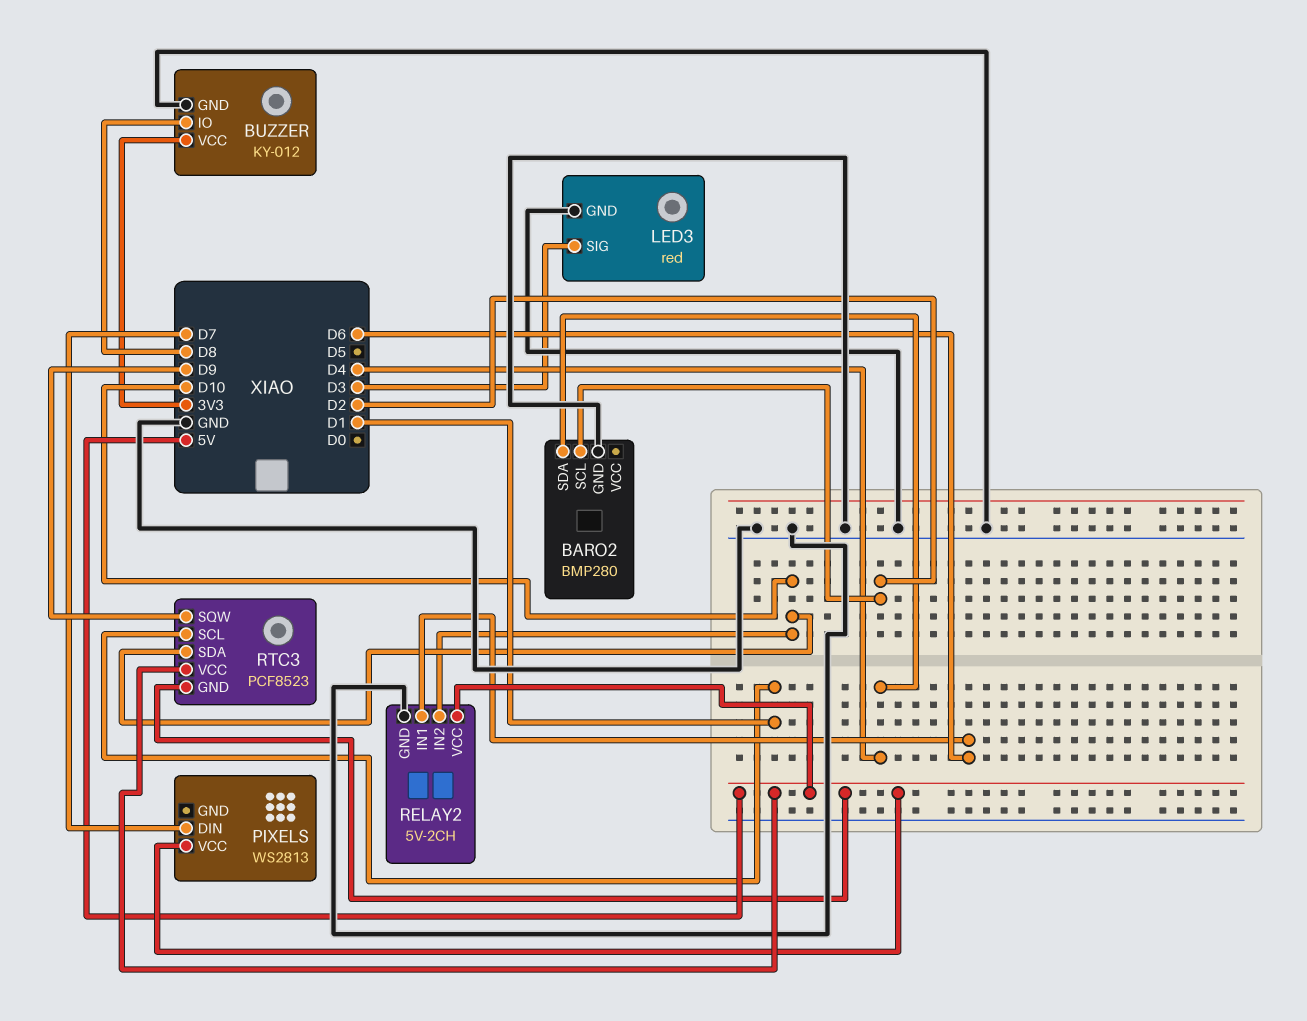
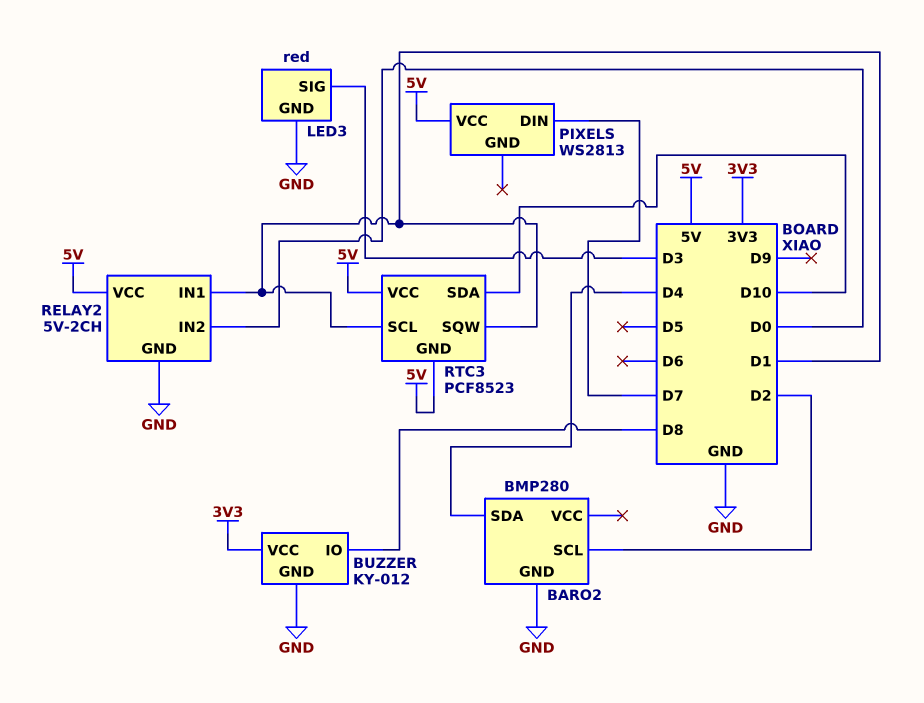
RELAY2 pin IN1: D6 -> D1
RELAY2 pin IN2: D10 -> D0
RTC3 pin SQW: D9 -> D1

